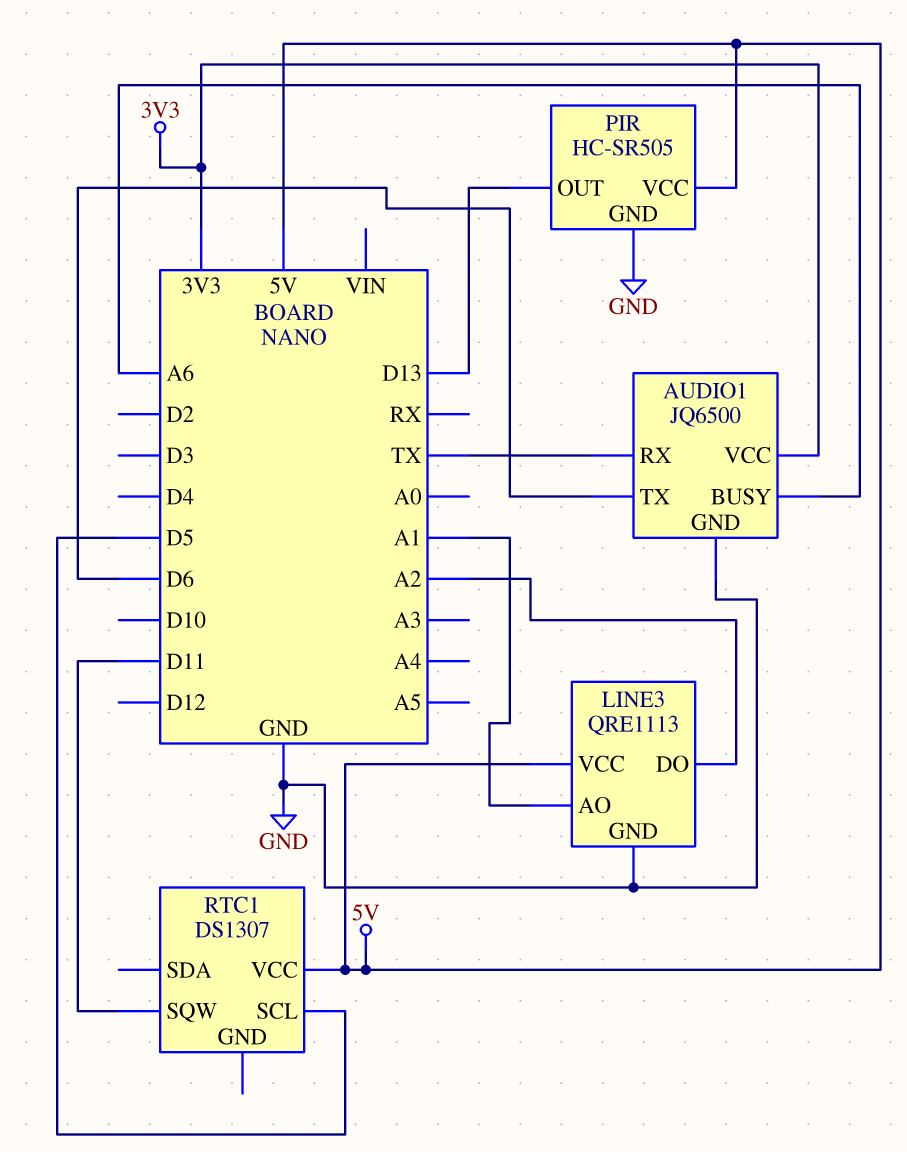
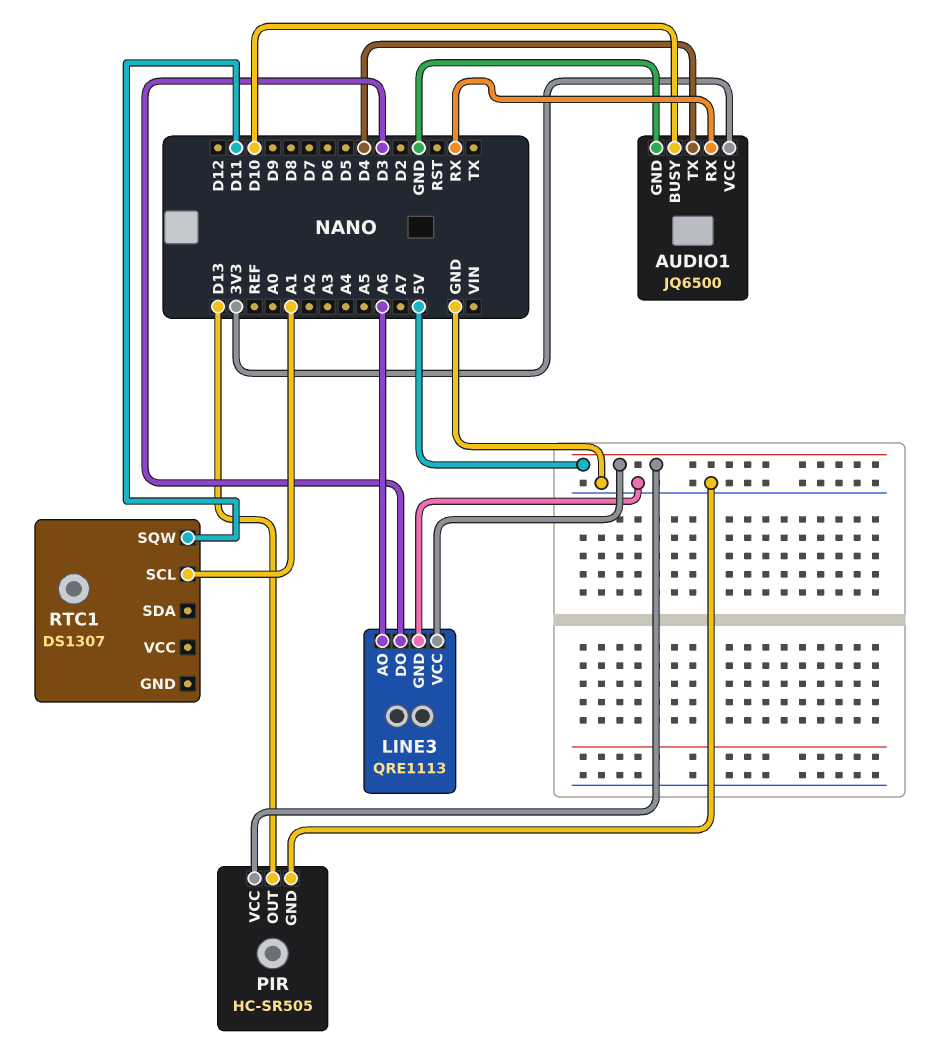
AUDIO1 pin BUSY: A6 -> D10
AUDIO1 pin RX: TX -> RX
AUDIO1 pin TX: D6 -> D4
LINE3 pin AO: A1 -> A6
LINE3 pin DO: A2 -> D3
RTC1 pin SCL: D5 -> A1
RTC1 pin VCC: 5V -> none

